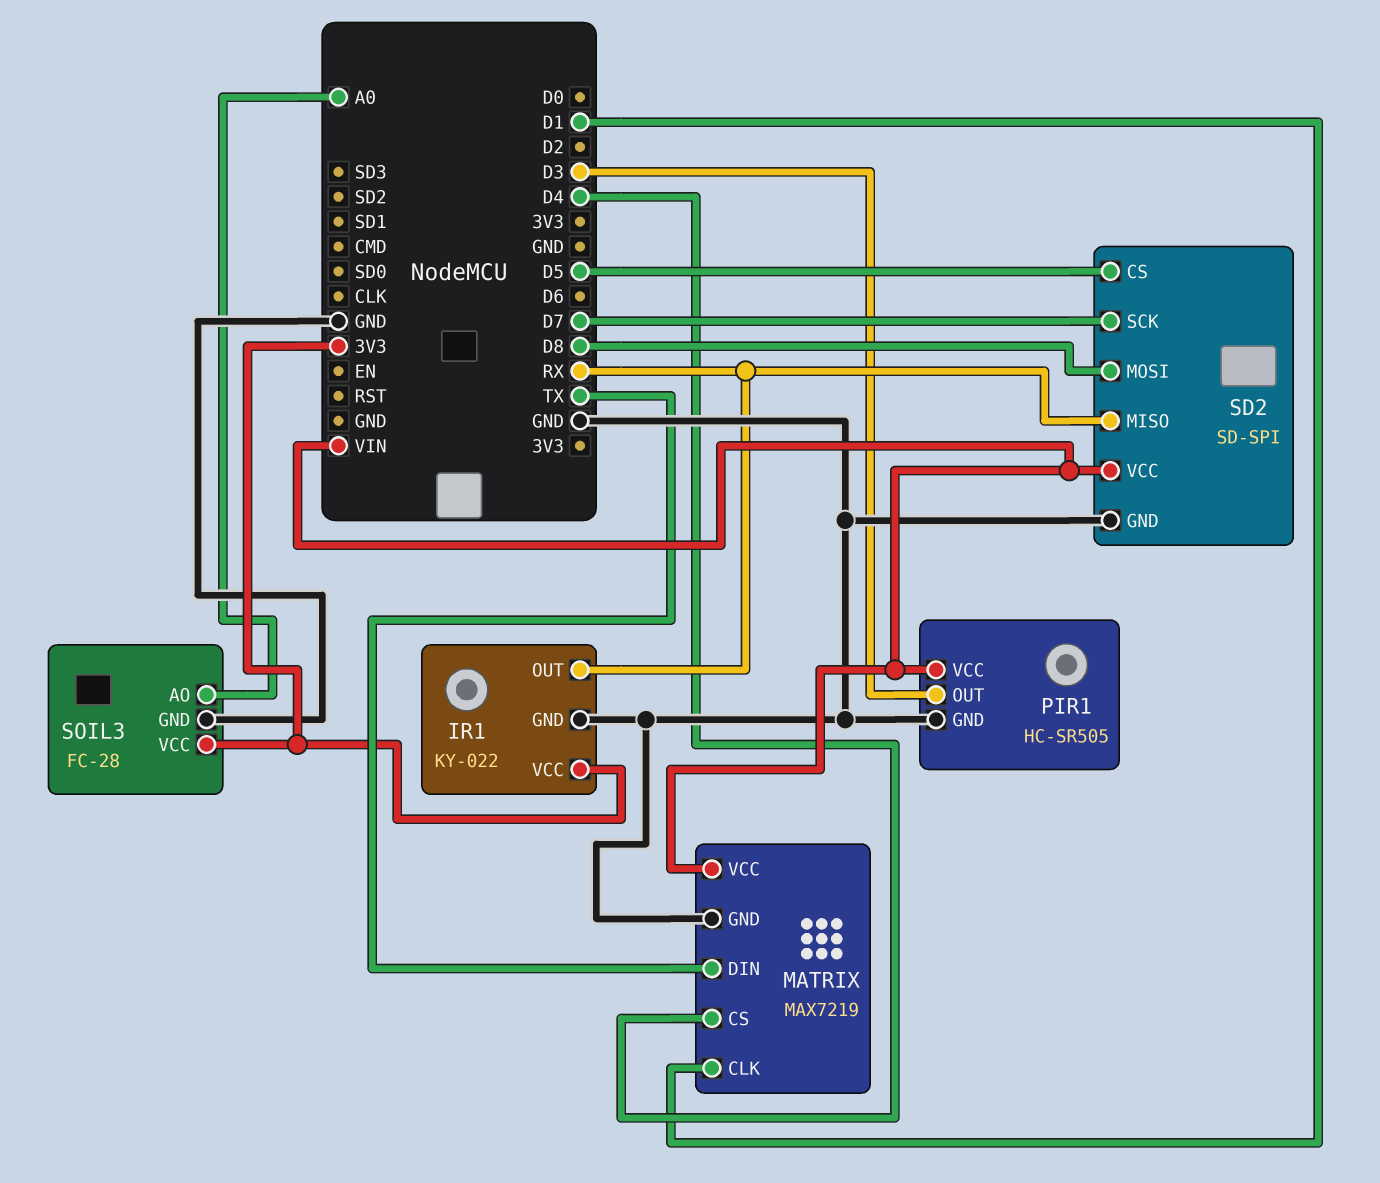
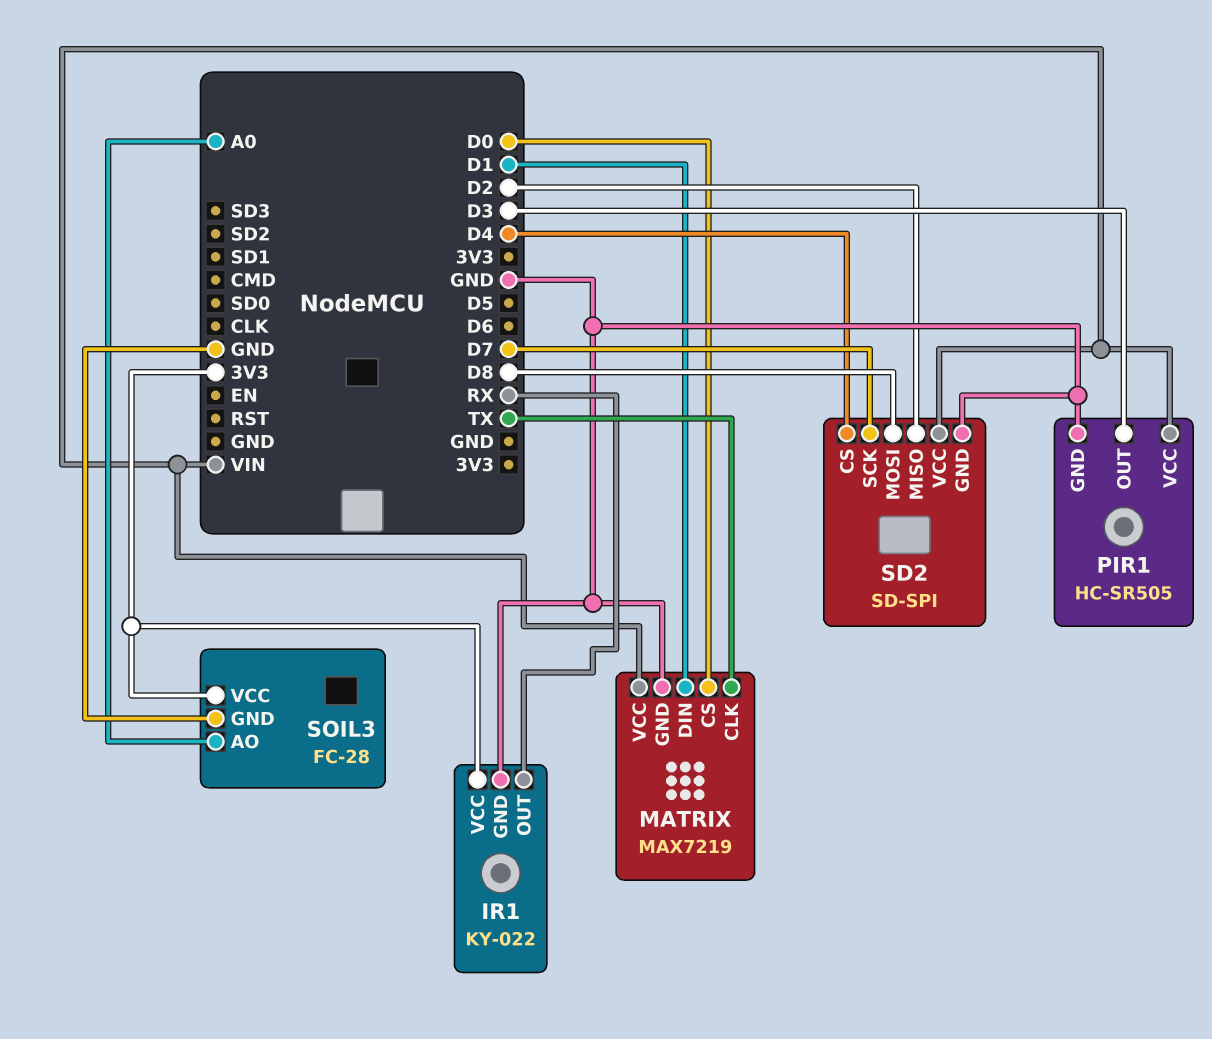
MATRIX pin CLK: D1 -> TX
MATRIX pin CS: D4 -> D0
MATRIX pin DIN: TX -> D1
SD2 pin CS: D5 -> D4
SD2 pin MISO: RX -> D2

